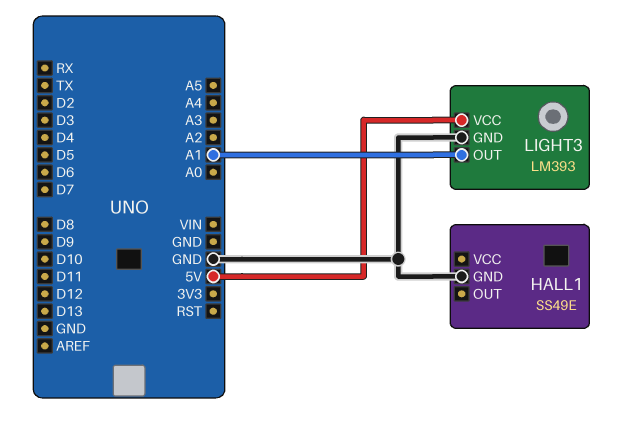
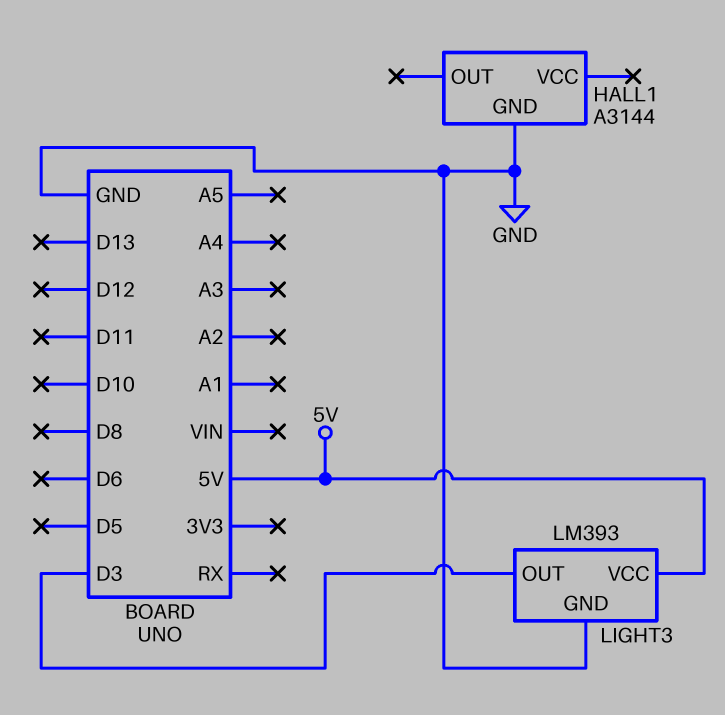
HALL1: SS49E -> A3144
LIGHT3 pin OUT: A1 -> D3

